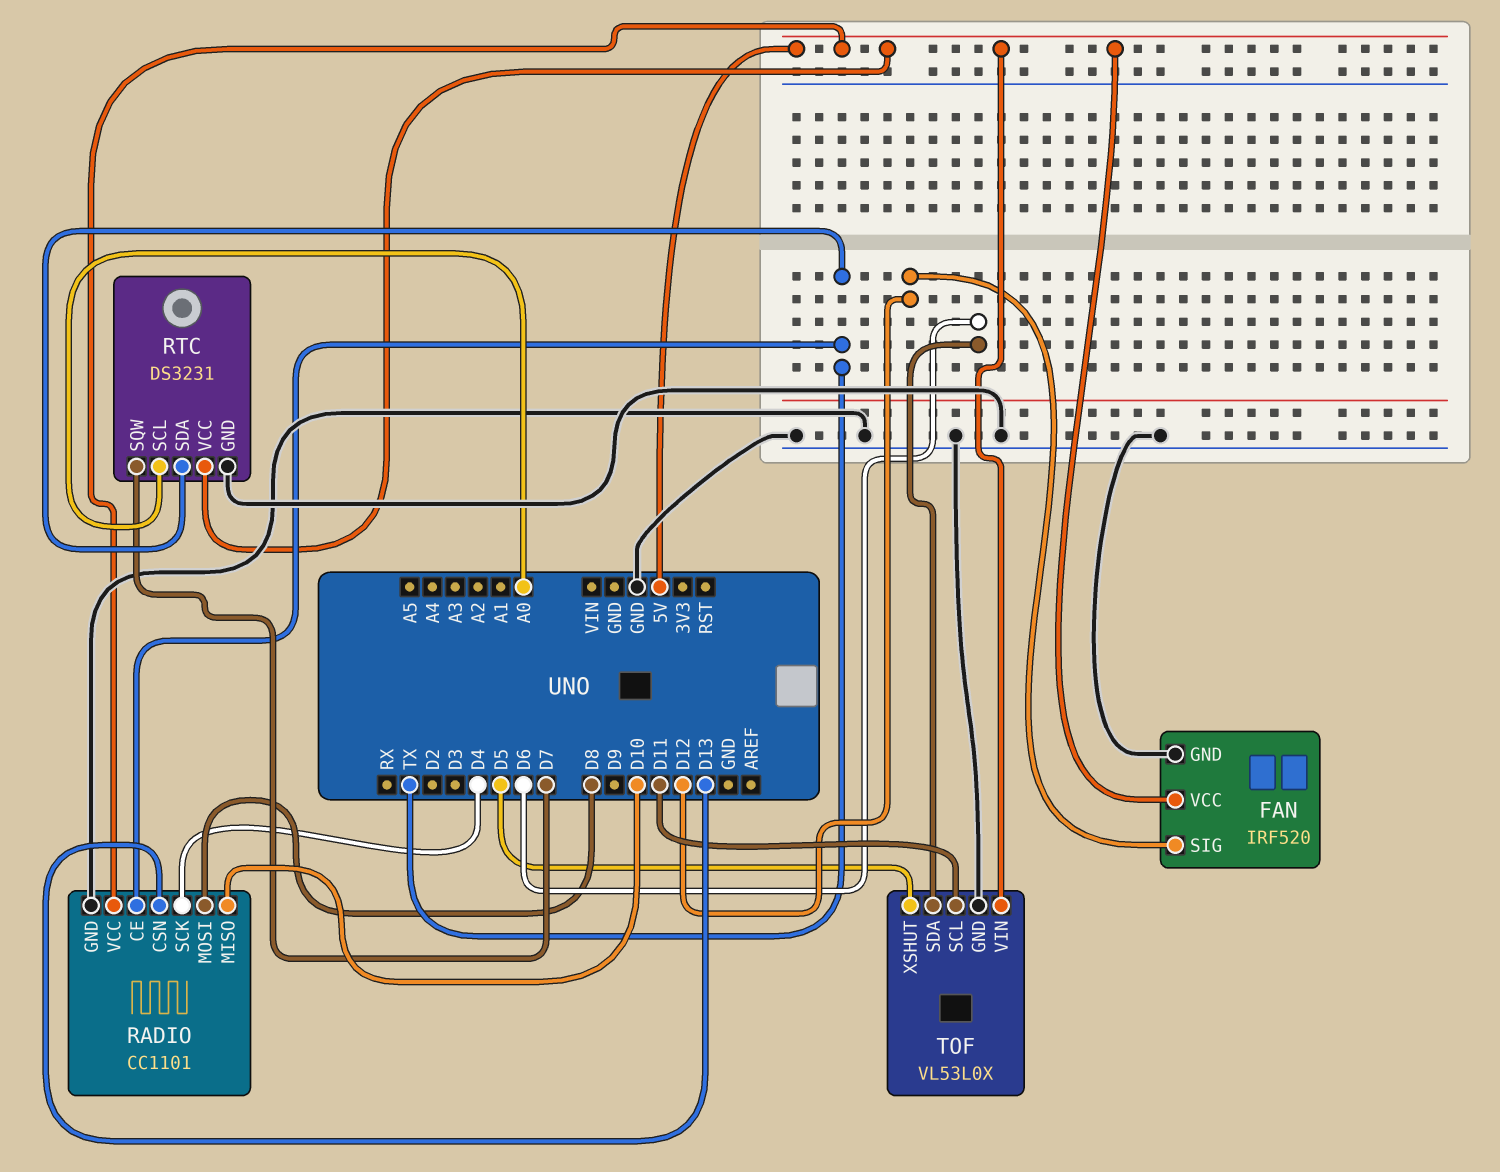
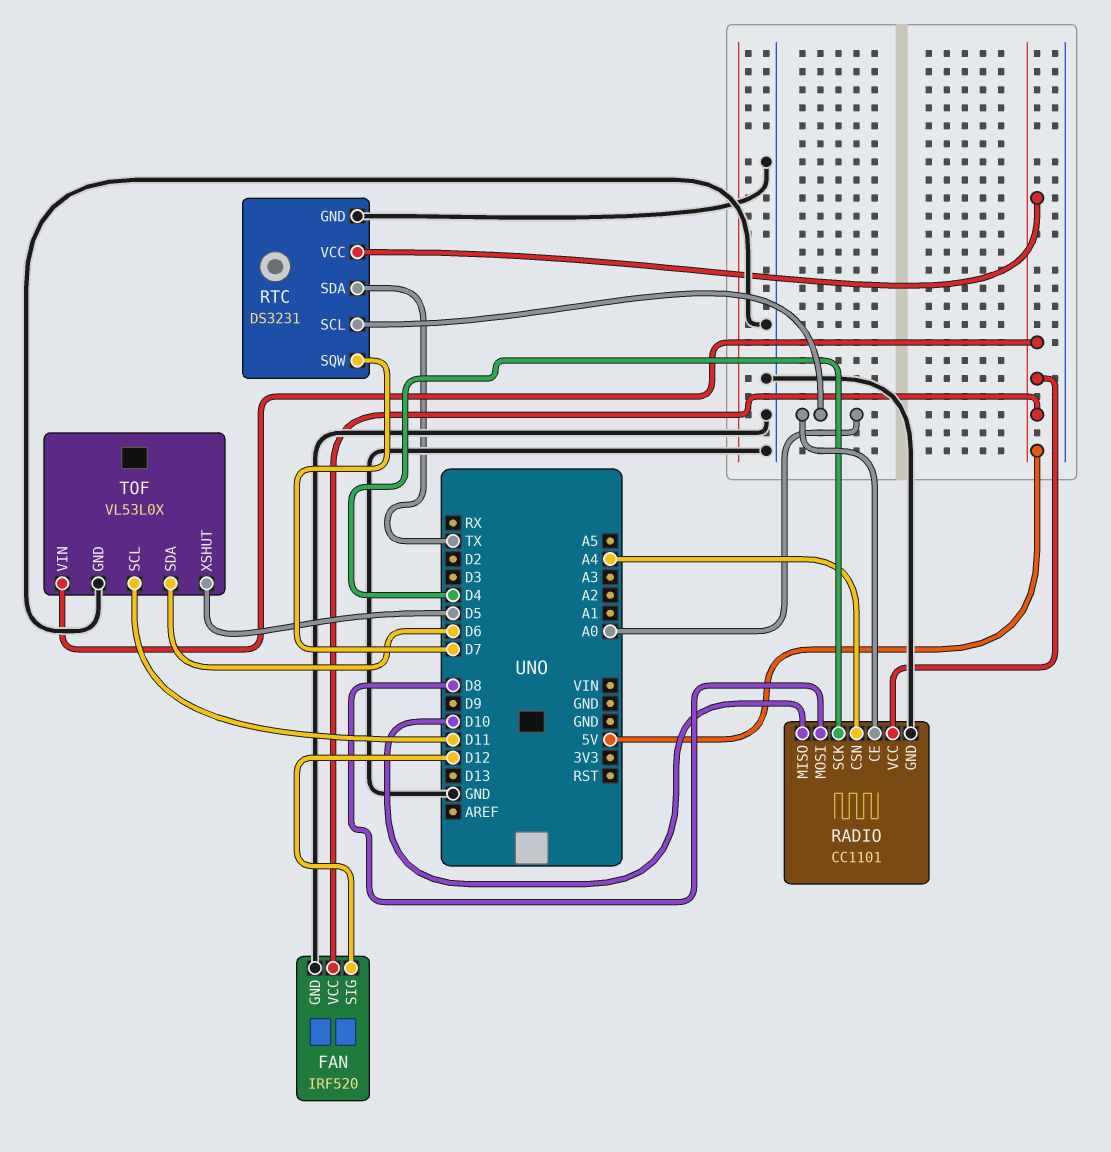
RADIO pin CE: TX -> A0
RADIO pin CSN: D13 -> A4

